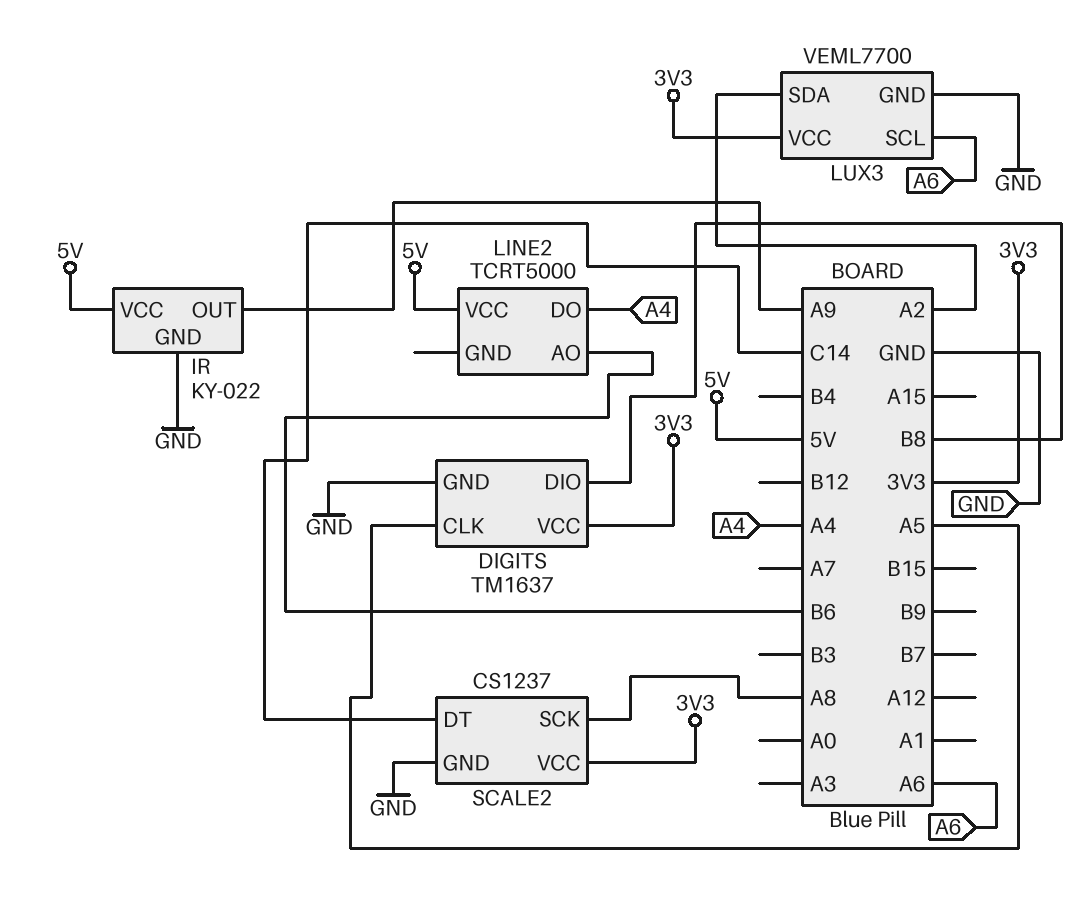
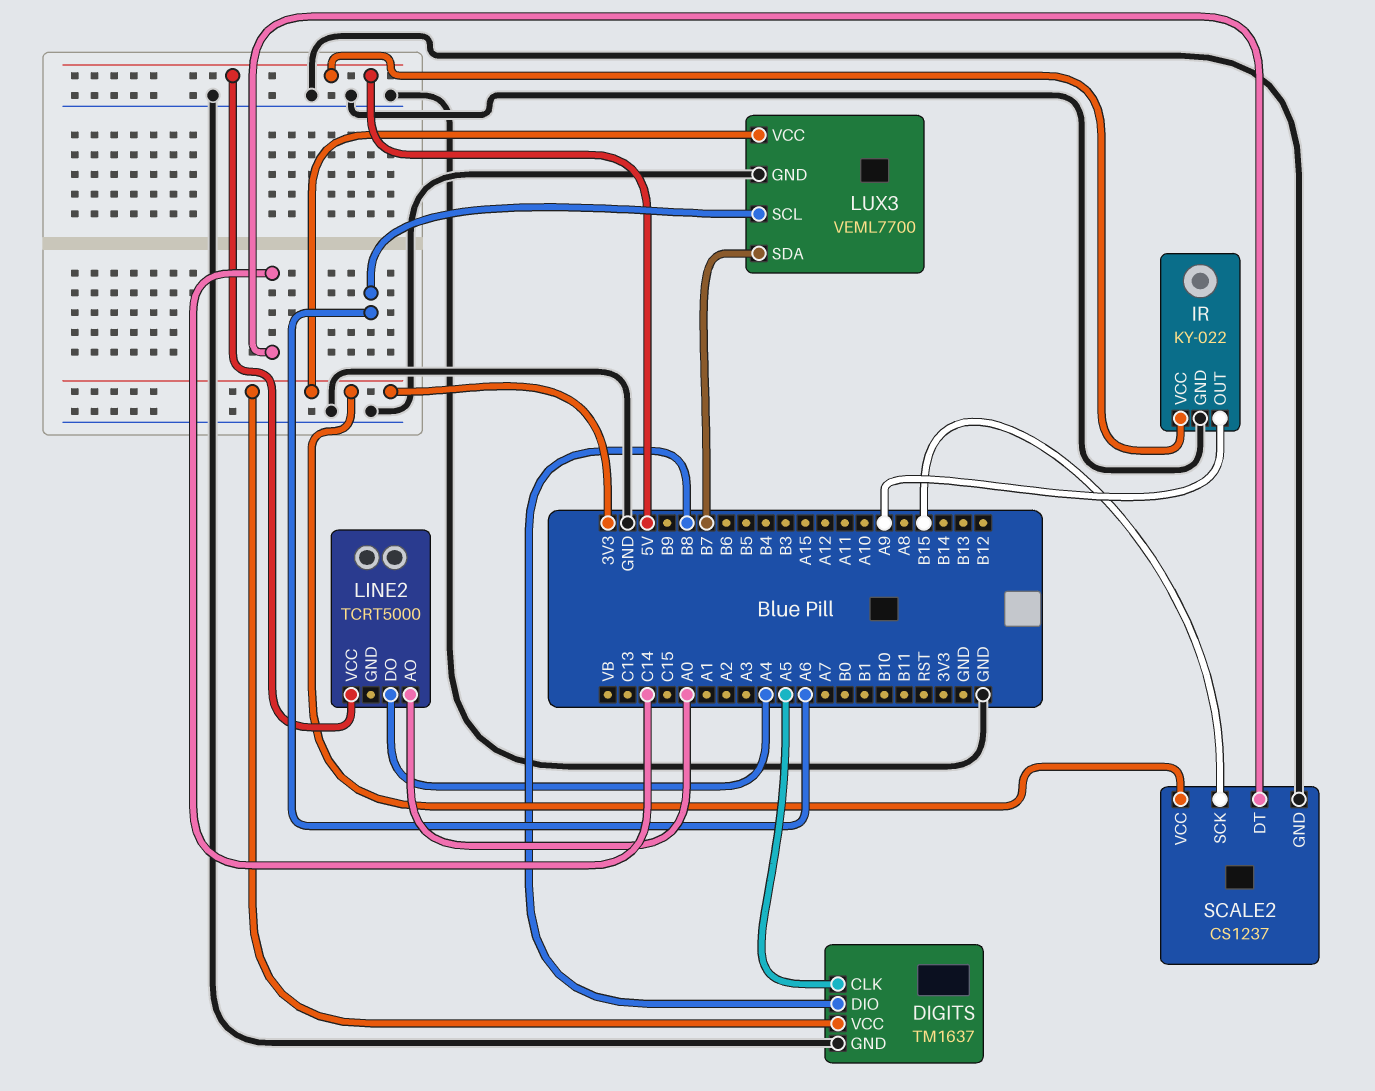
LINE2 pin AO: B6 -> A0
LUX3 pin SDA: A2 -> B7
SCALE2 pin SCK: A8 -> B15

